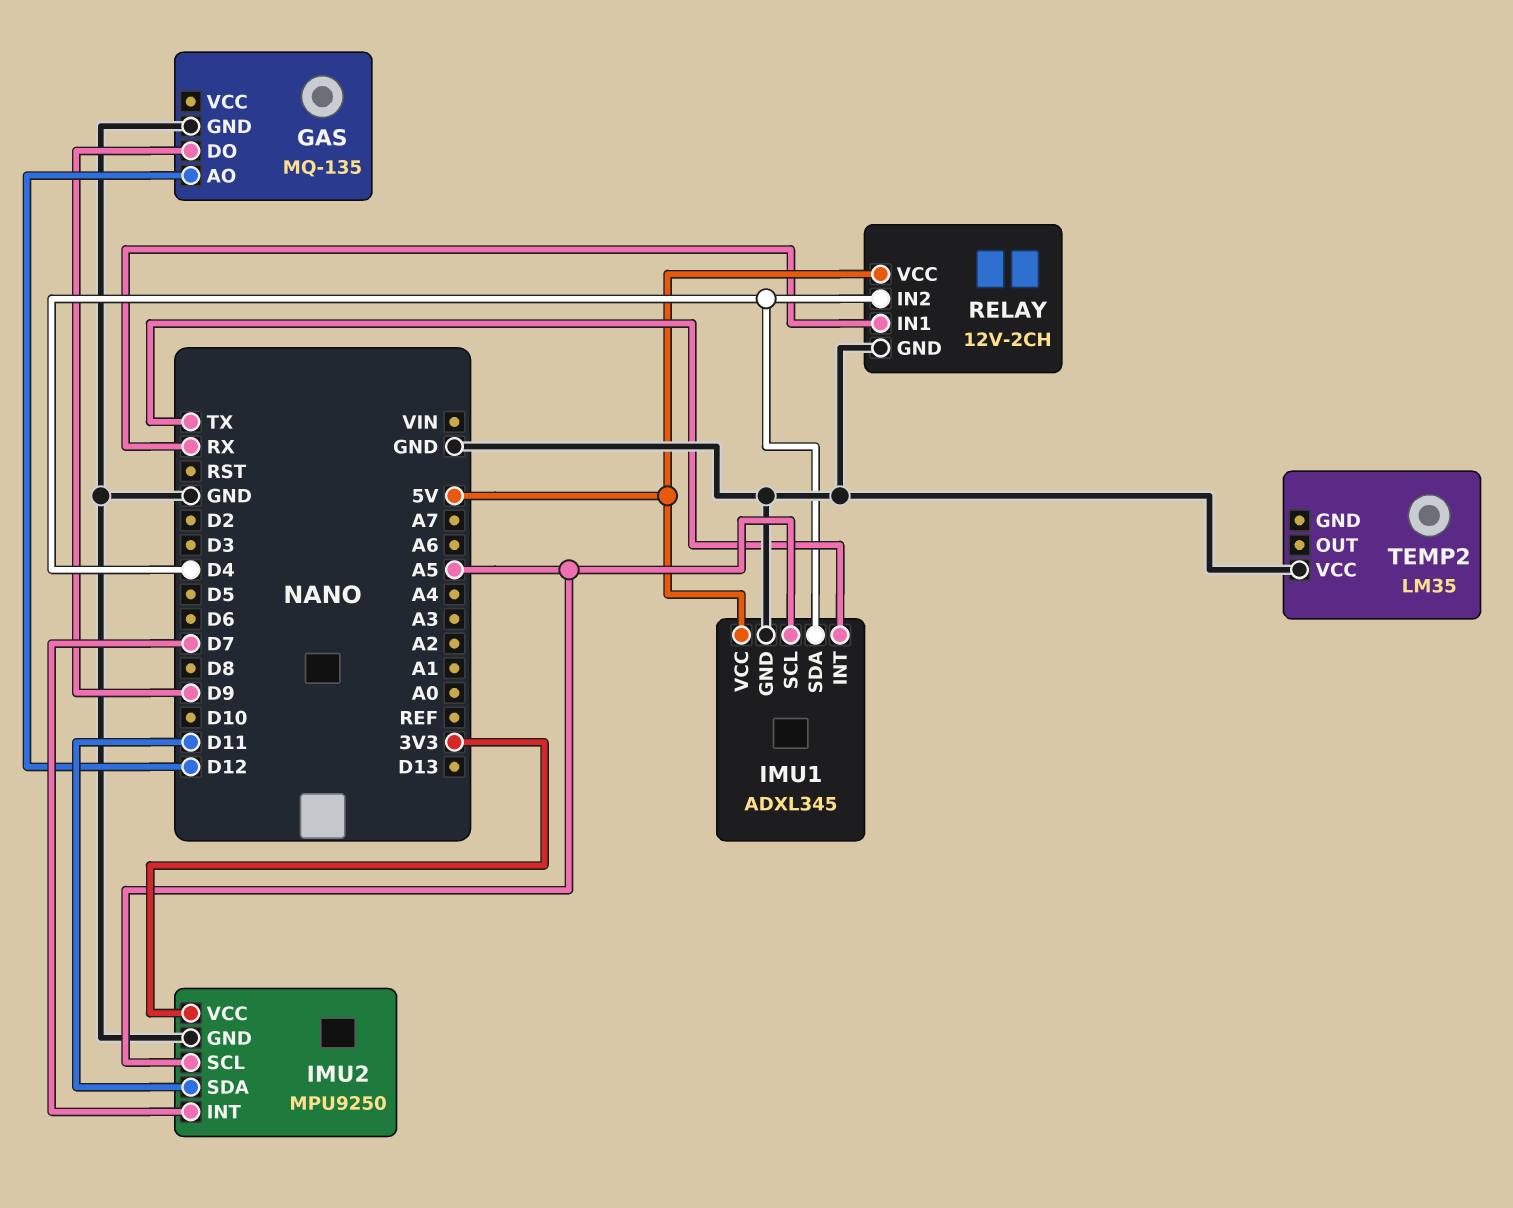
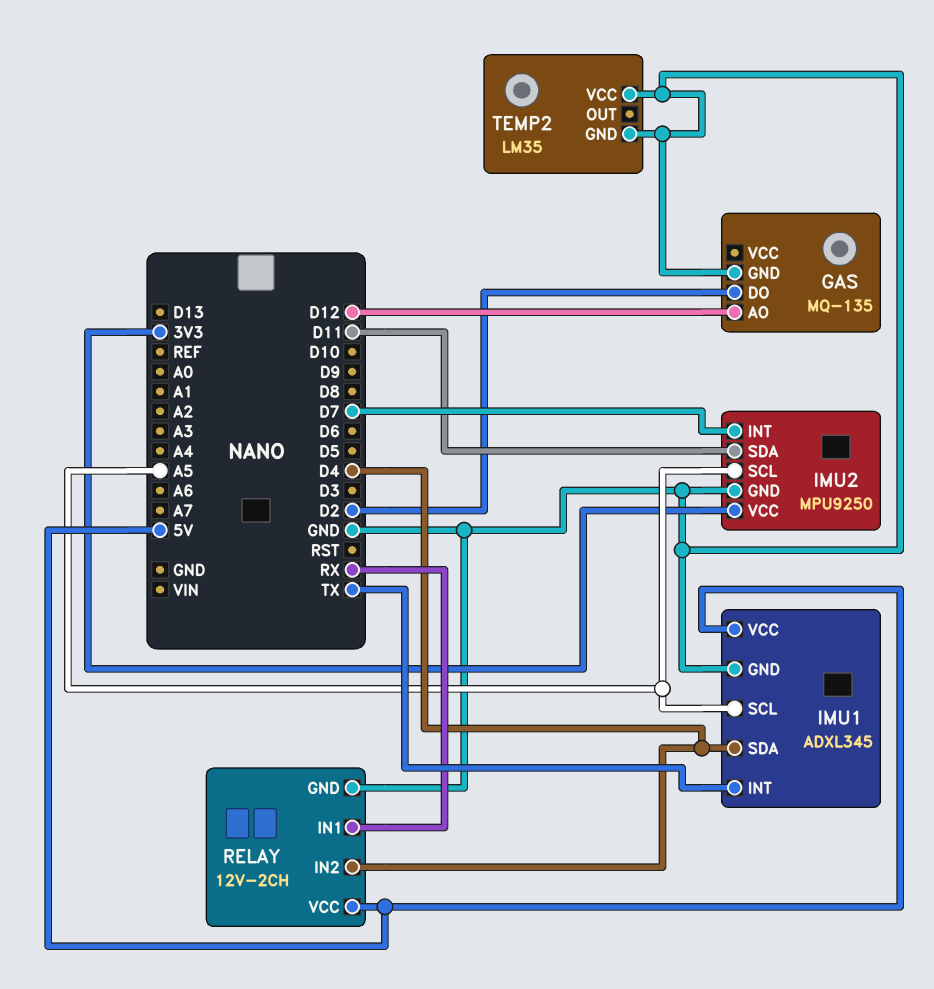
GAS pin DO: D9 -> D2
TEMP2 pin GND: none -> GND

